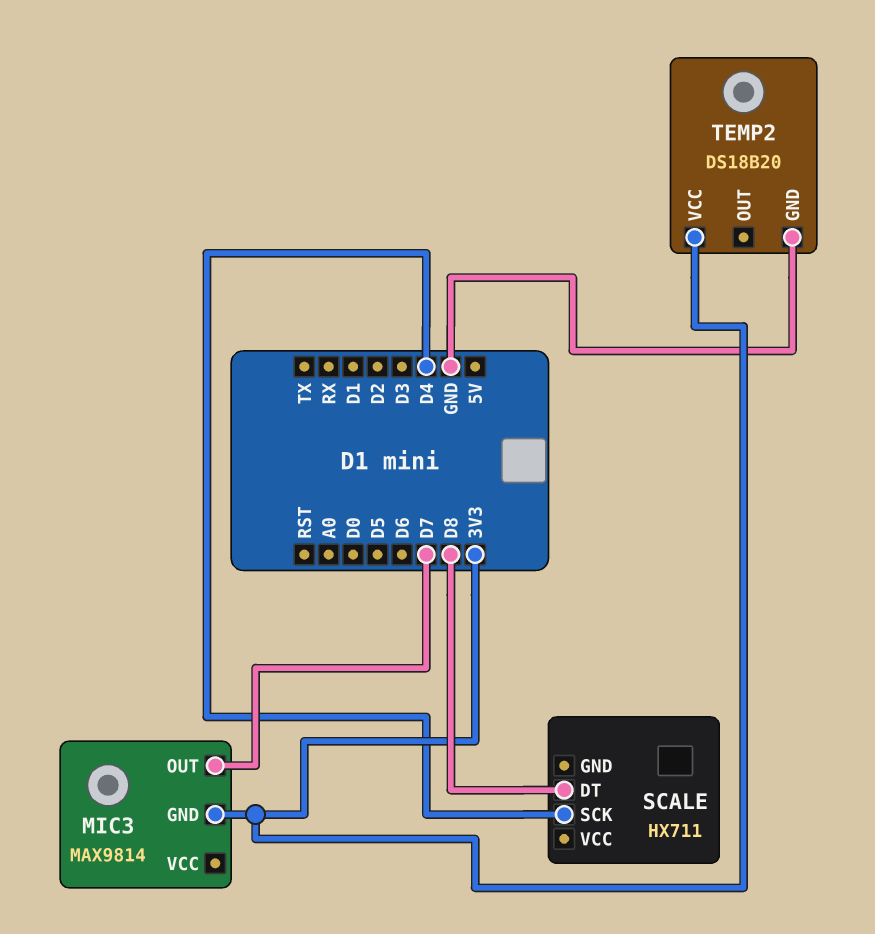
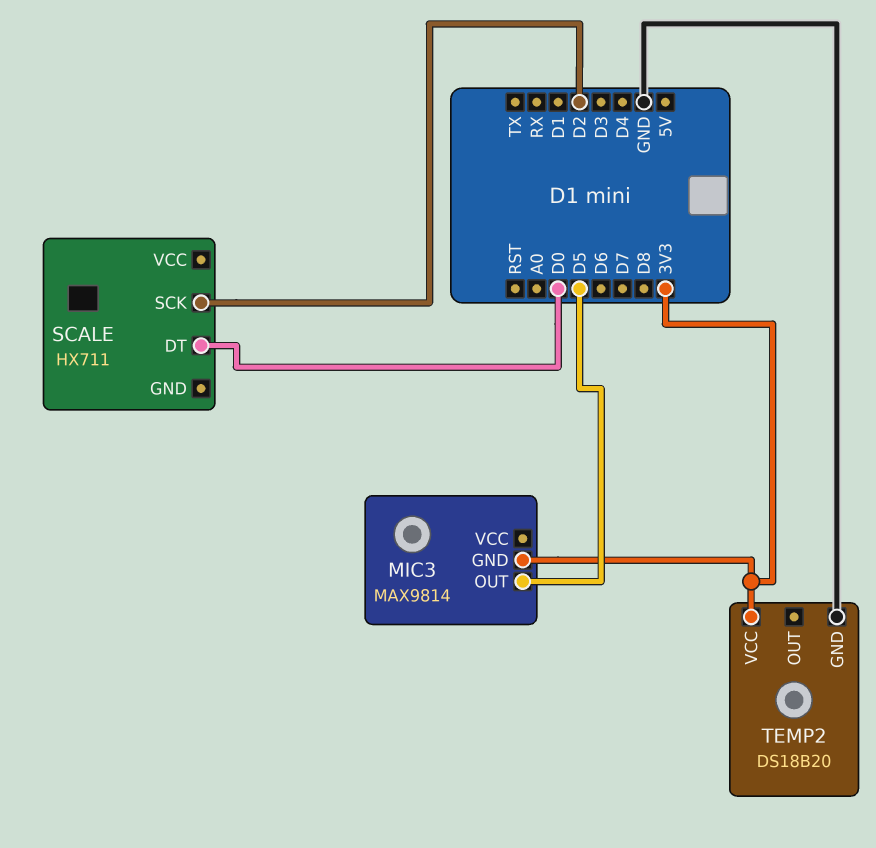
MIC3 pin OUT: D7 -> D5
SCALE pin DT: D8 -> D0
SCALE pin SCK: D4 -> D2

